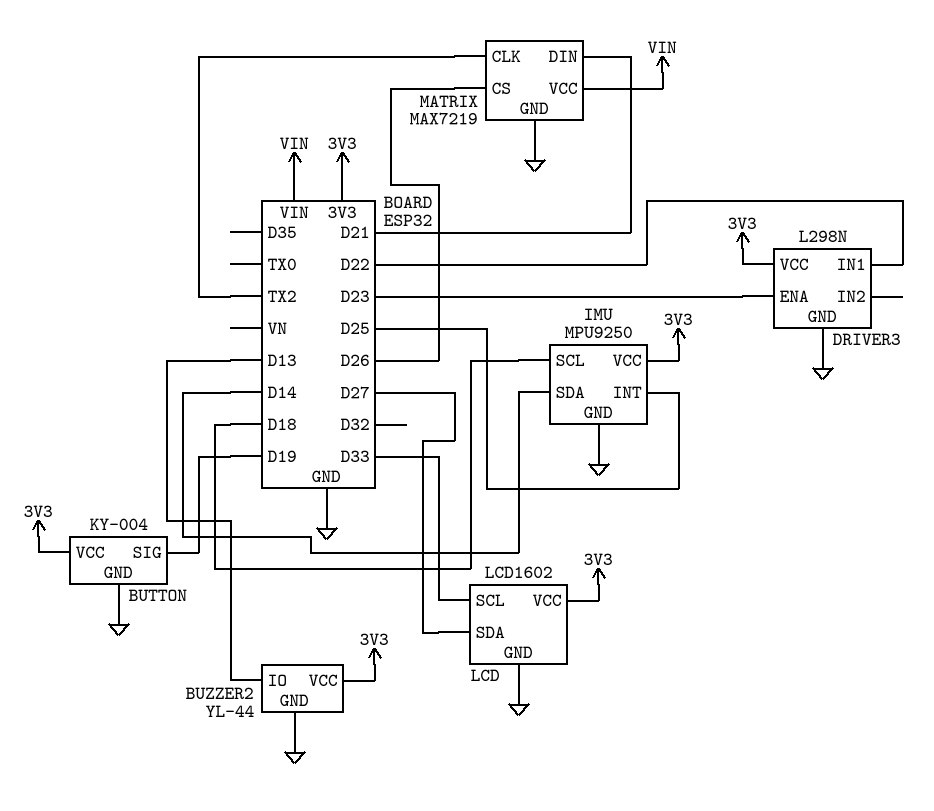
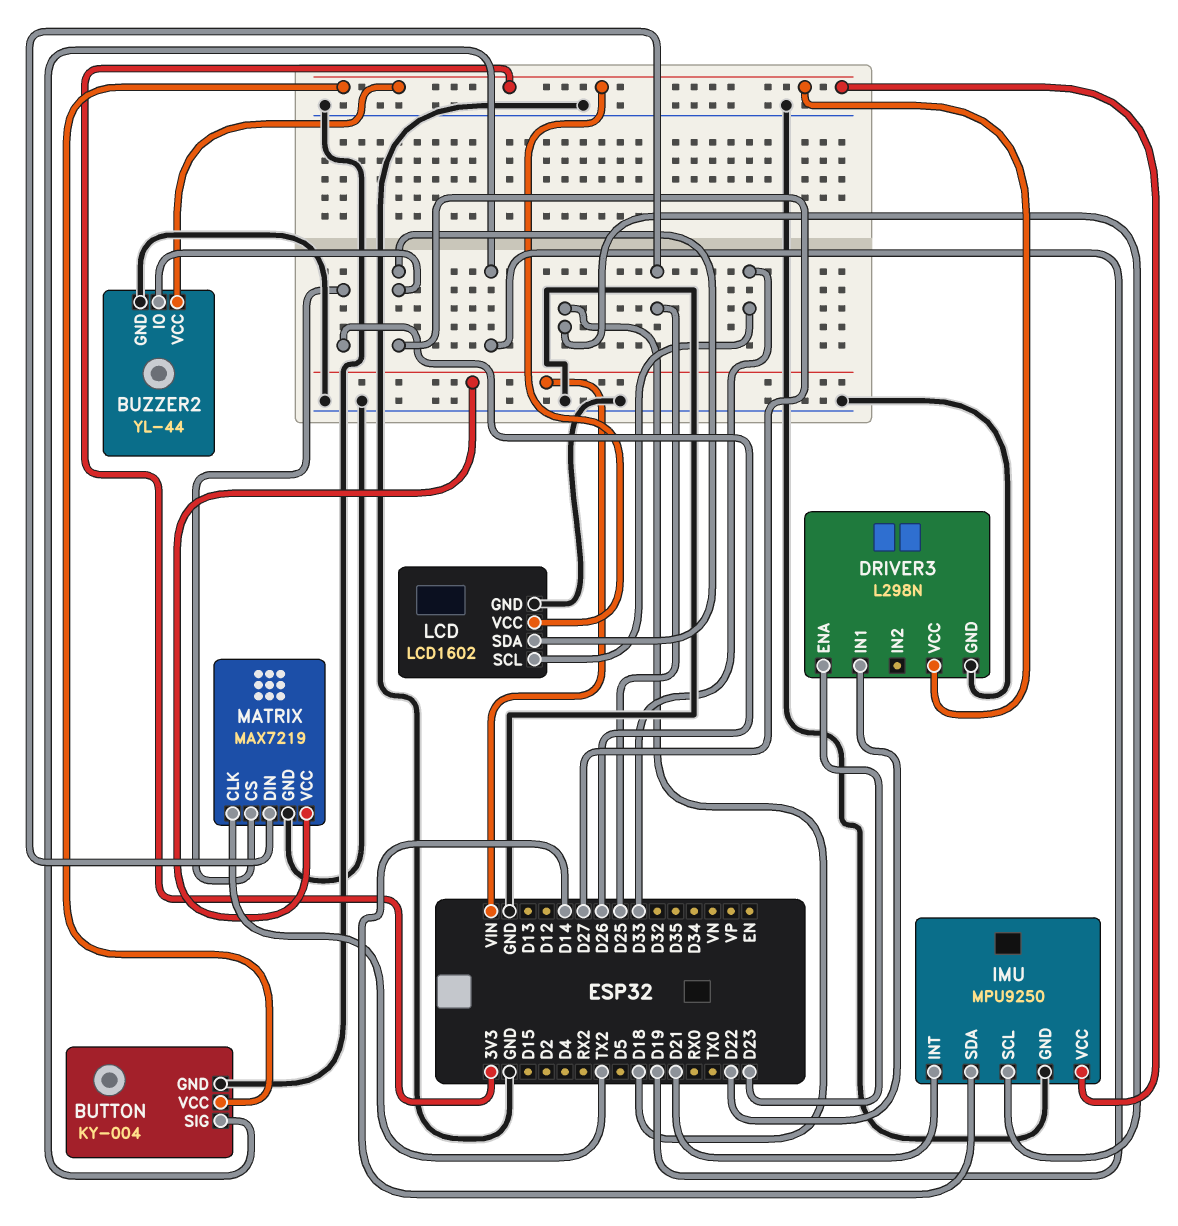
BUZZER2 pin IO: D13 -> D27
IMU pin INT: D25 -> D21
MATRIX pin DIN: D21 -> D25

